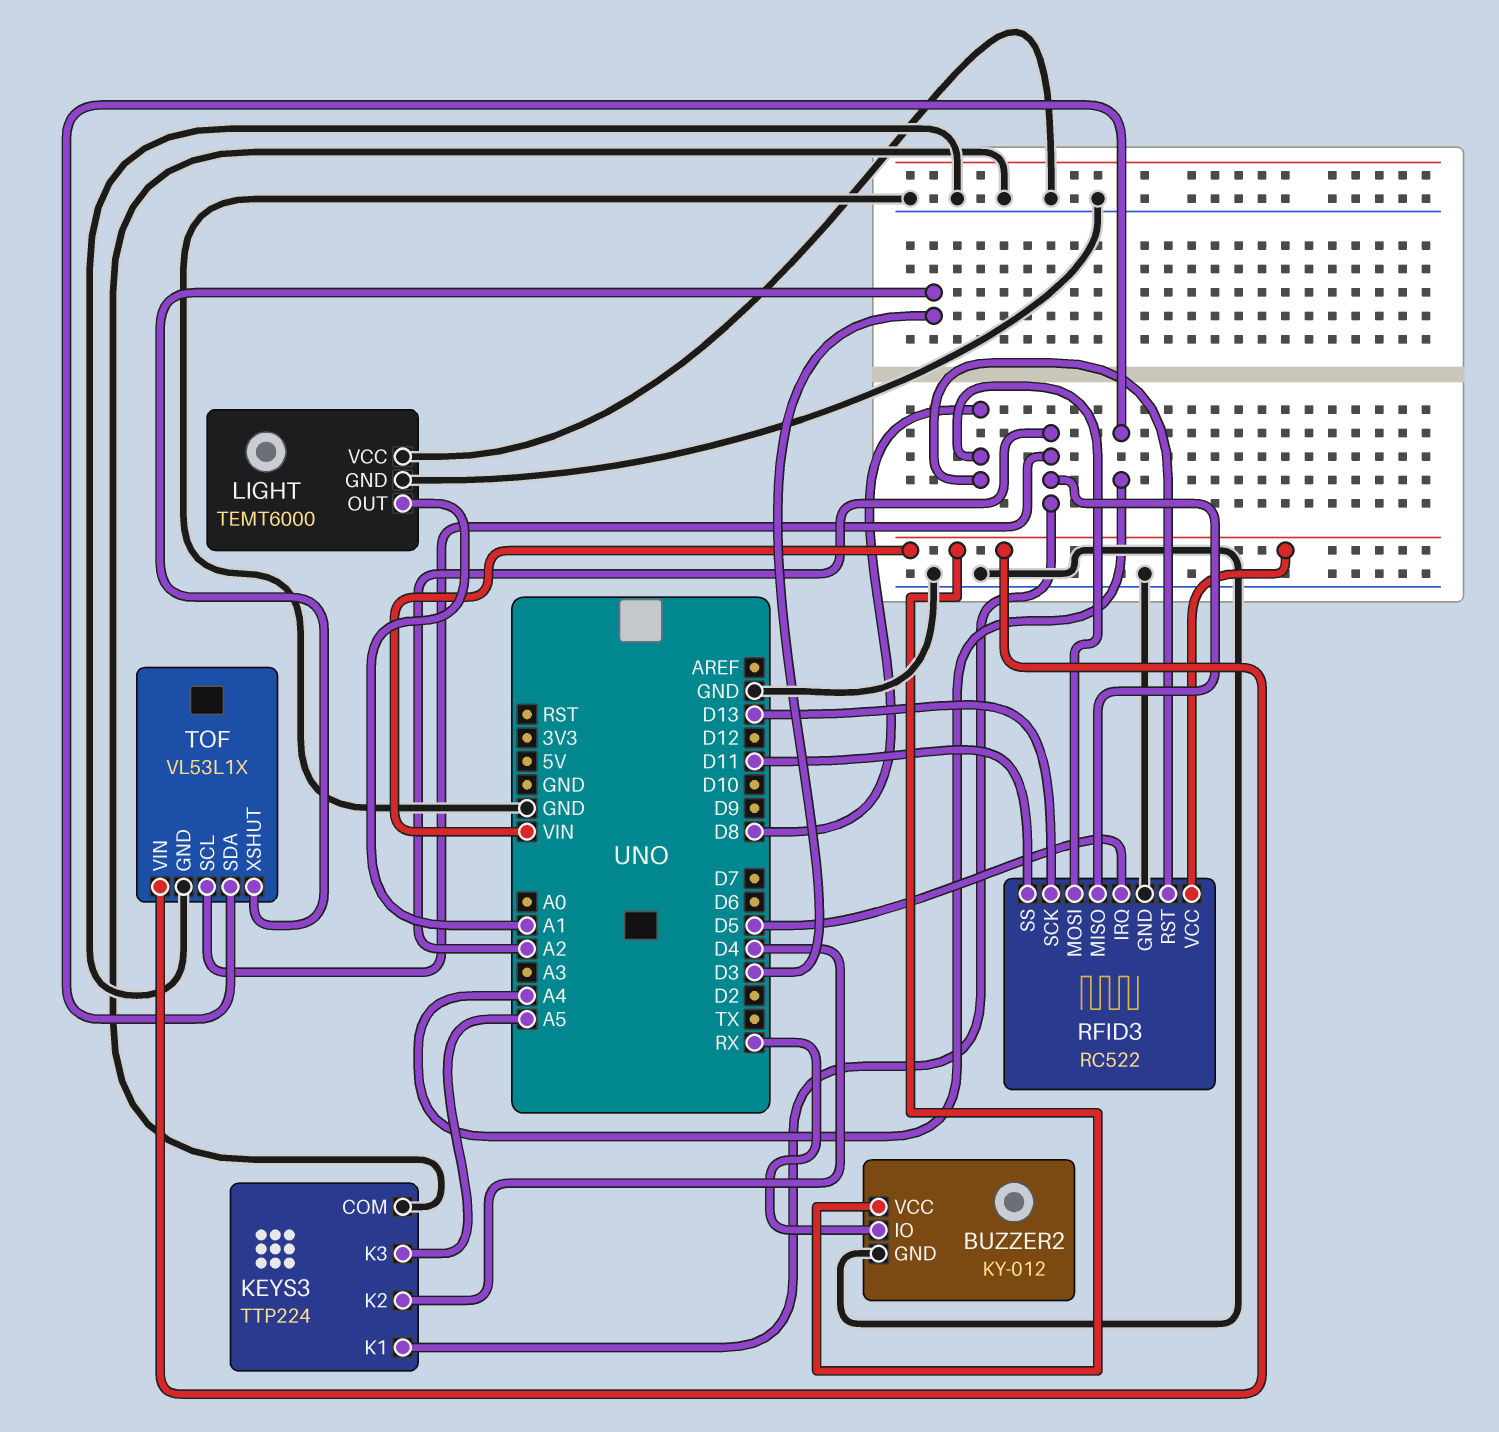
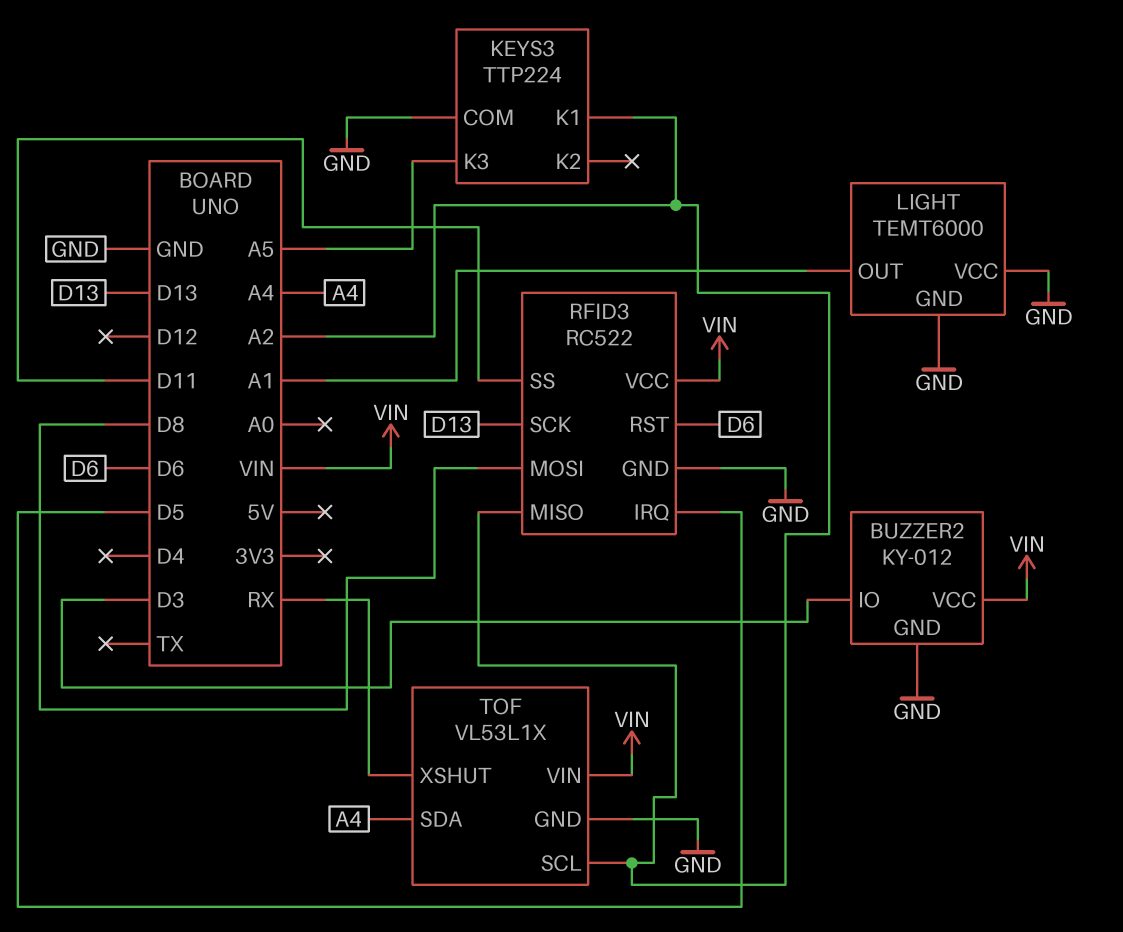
BUZZER2 pin IO: RX -> D3
KEYS3 pin K2: D4 -> none
RFID3 pin RST: D8 -> D6
TOF pin XSHUT: D3 -> RX

